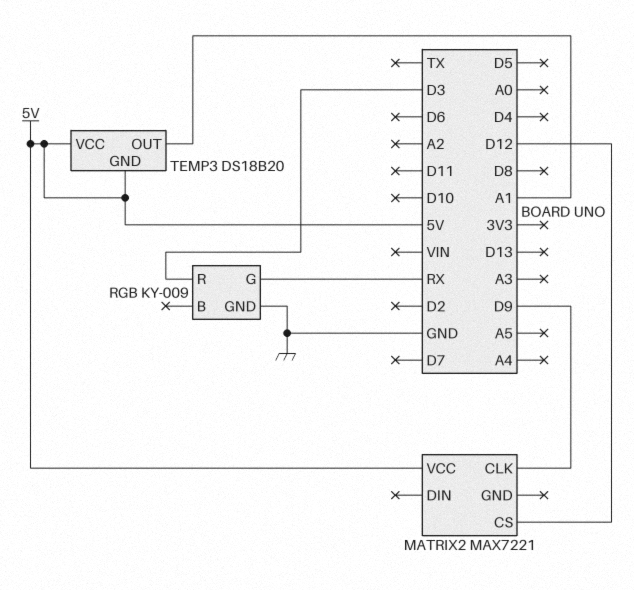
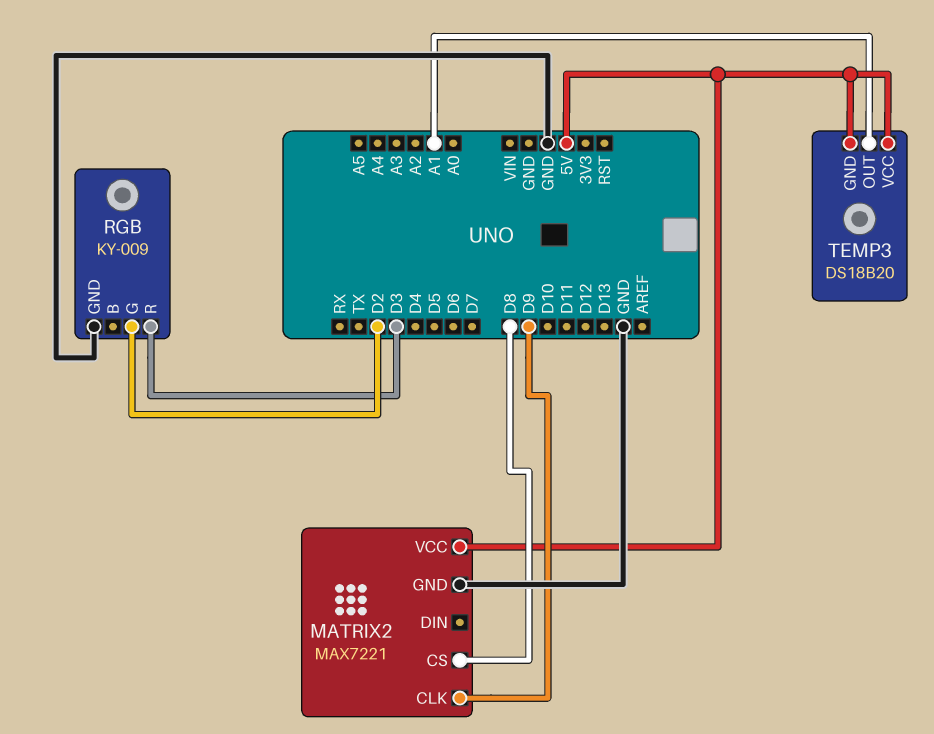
MATRIX2 pin CS: D12 -> D8
MATRIX2 pin GND: none -> GND
RGB pin G: RX -> D2

